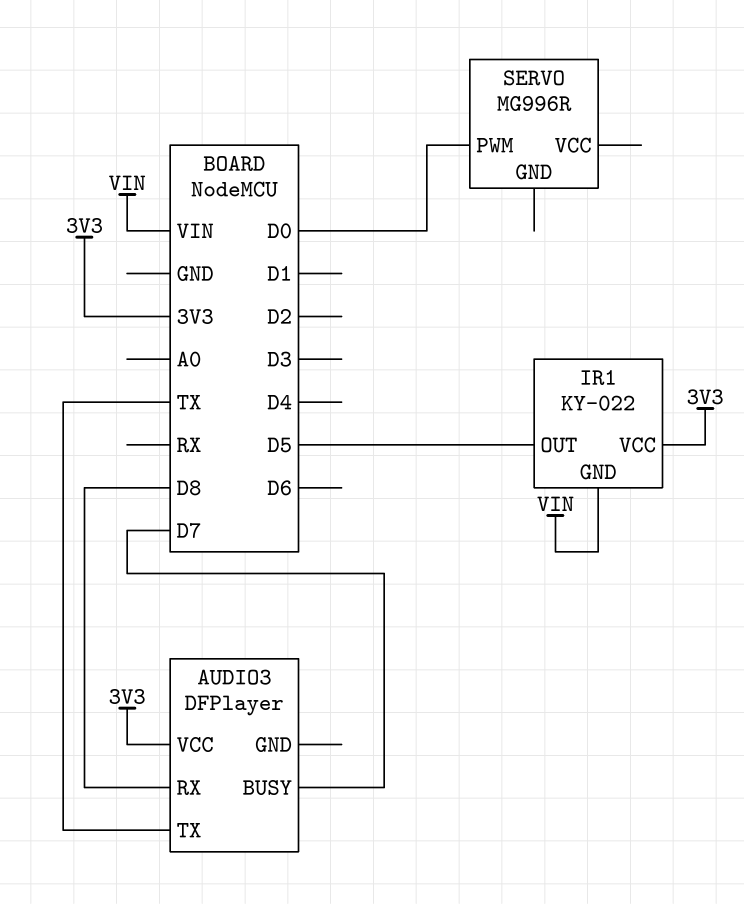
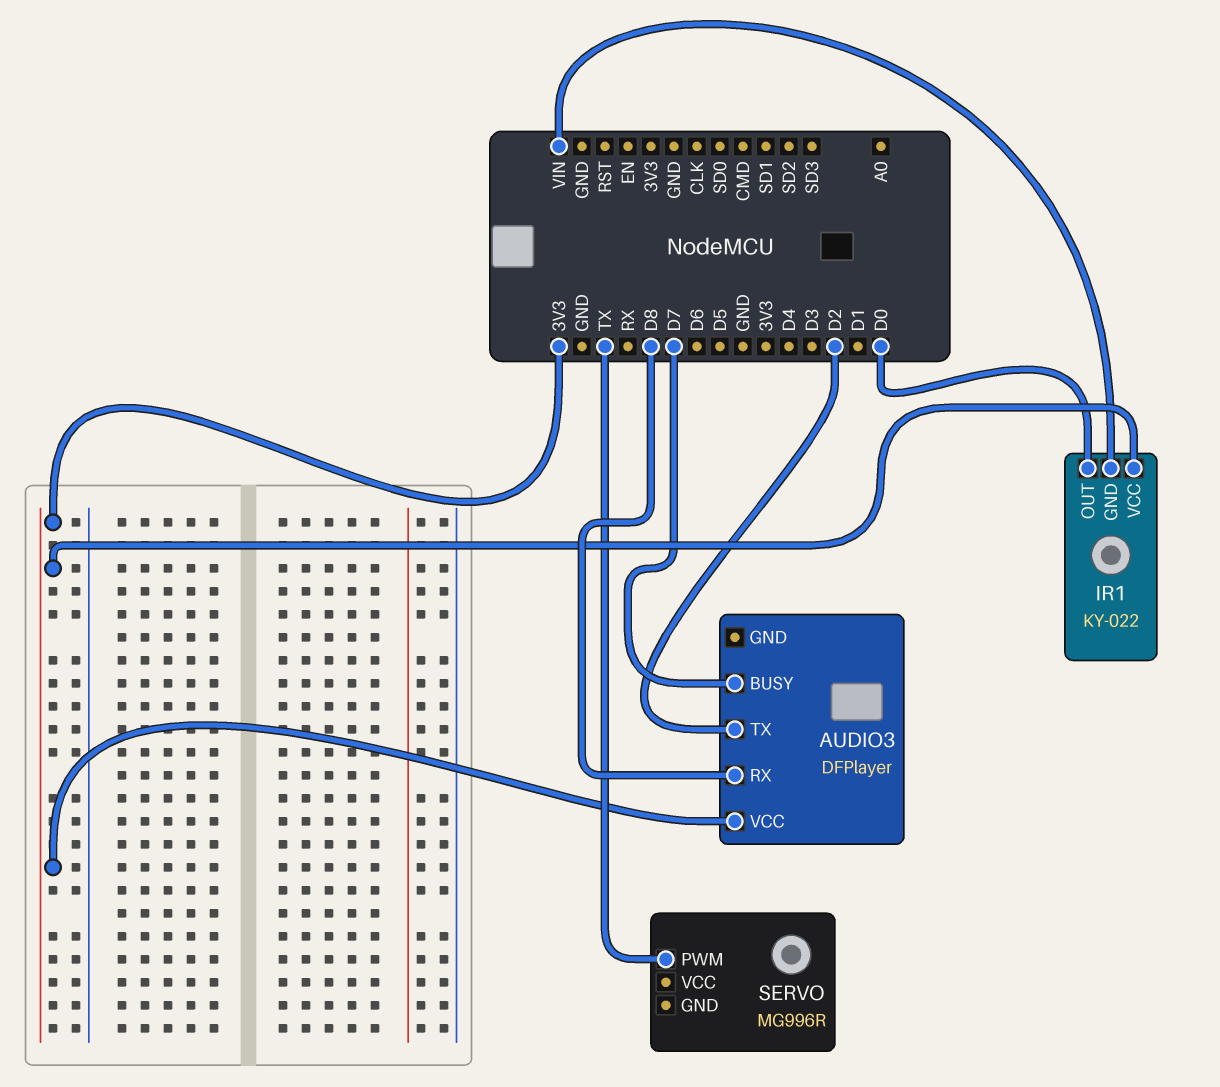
AUDIO3 pin TX: TX -> D2
IR1 pin OUT: D5 -> D0
SERVO pin PWM: D0 -> TX

